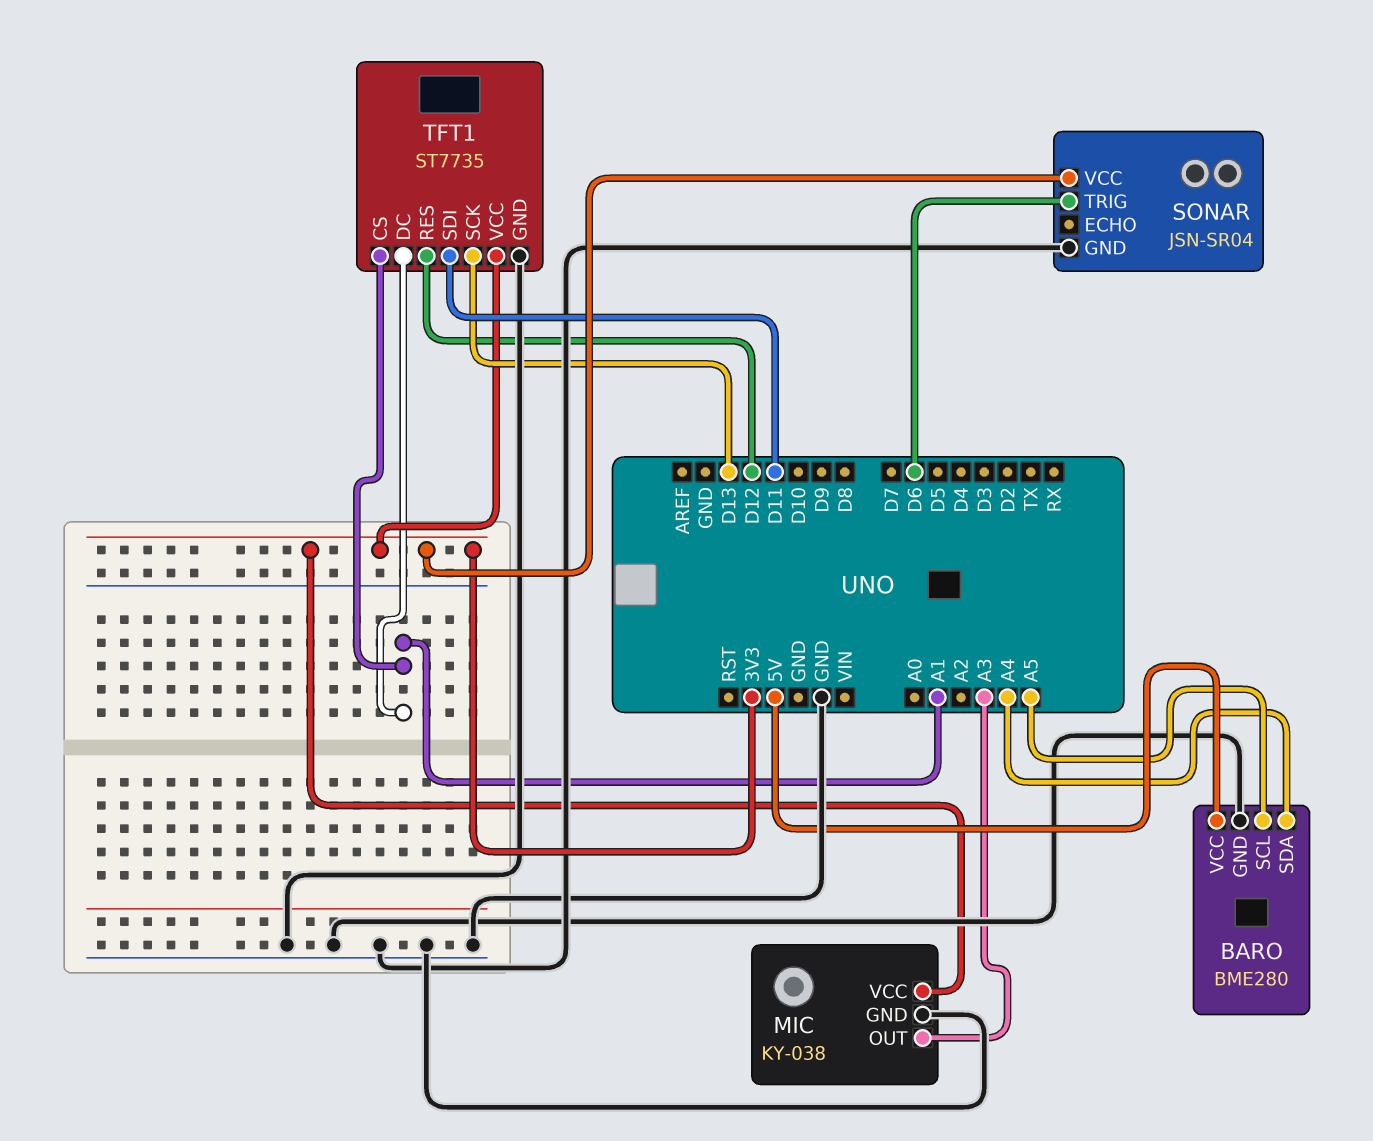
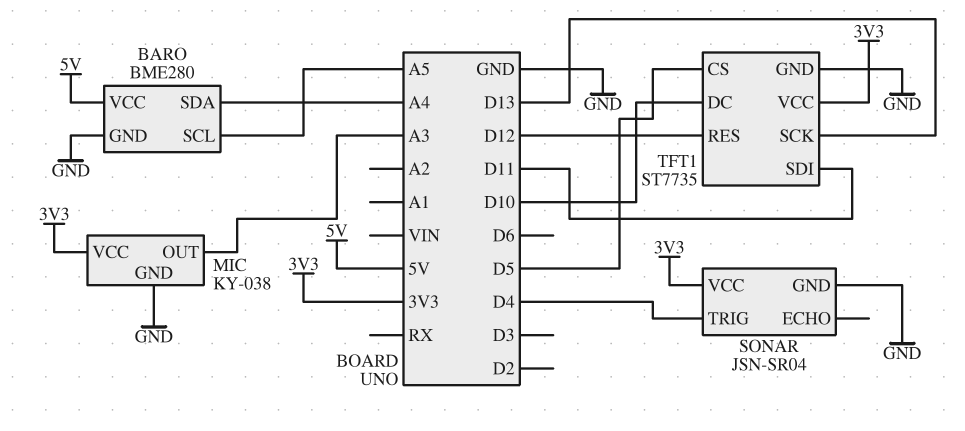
SONAR pin TRIG: D6 -> D4
TFT1 pin CS: A1 -> D5
TFT1 pin DC: A1 -> D10

